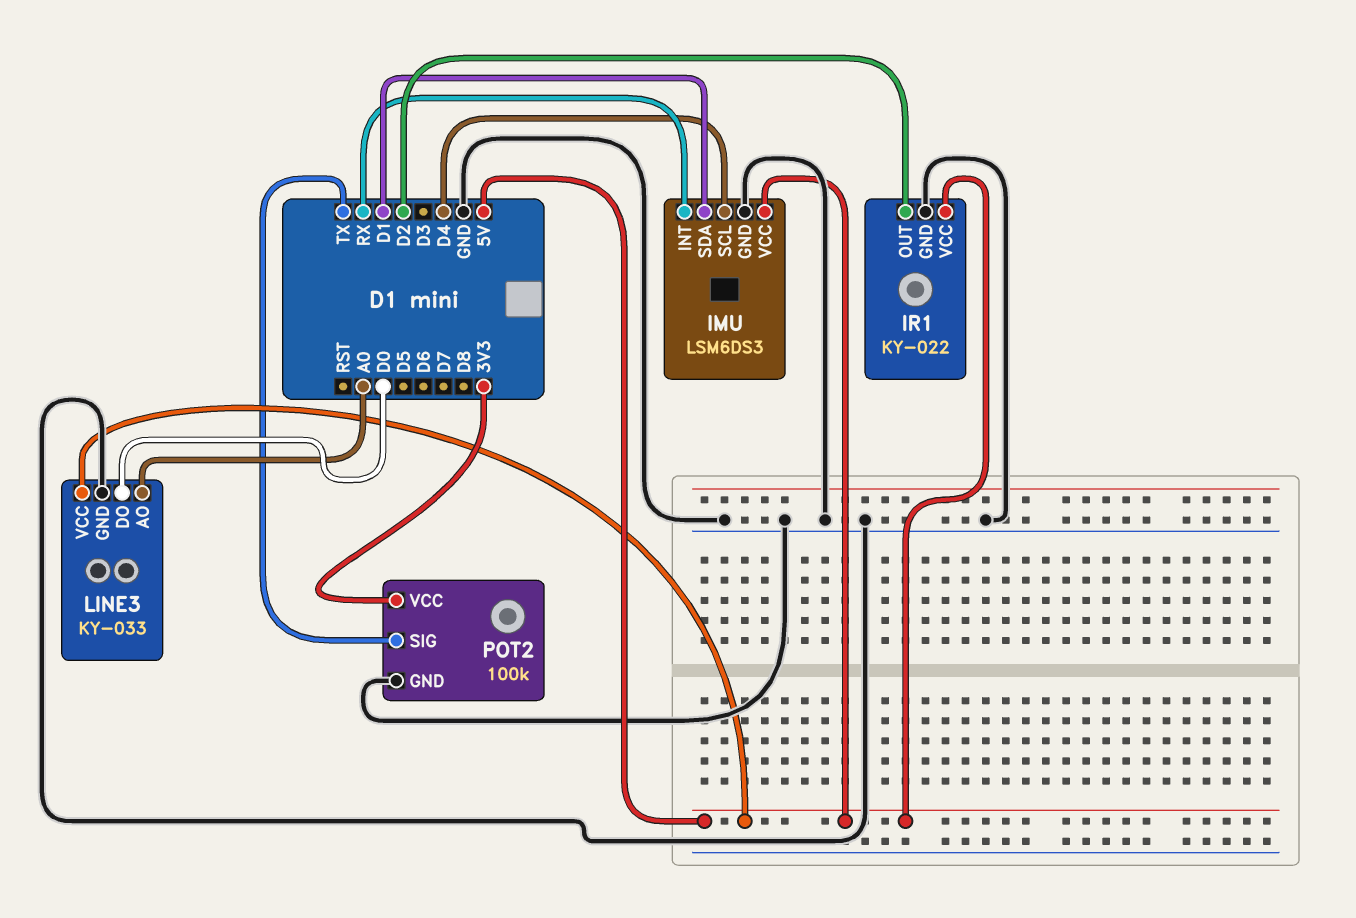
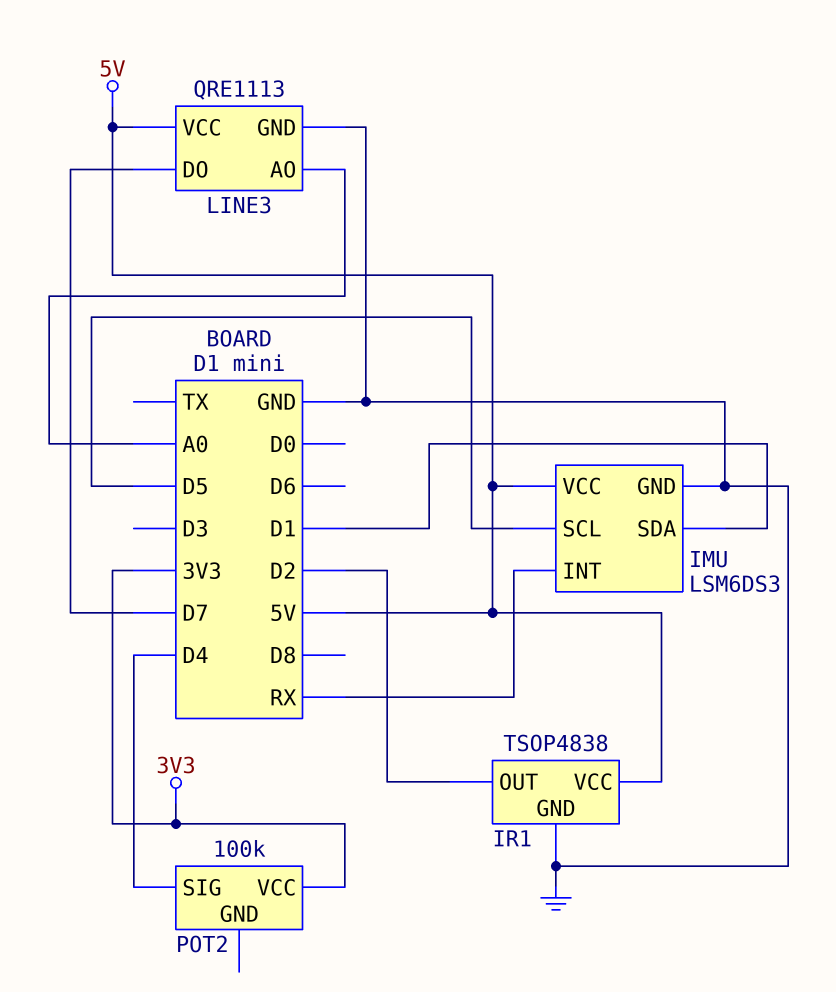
IMU pin SCL: D4 -> D5
IR1: KY-022 -> TSOP4838
LINE3: KY-033 -> QRE1113
LINE3 pin DO: D0 -> D7
POT2 pin GND: GND -> none
POT2 pin SIG: TX -> D4

